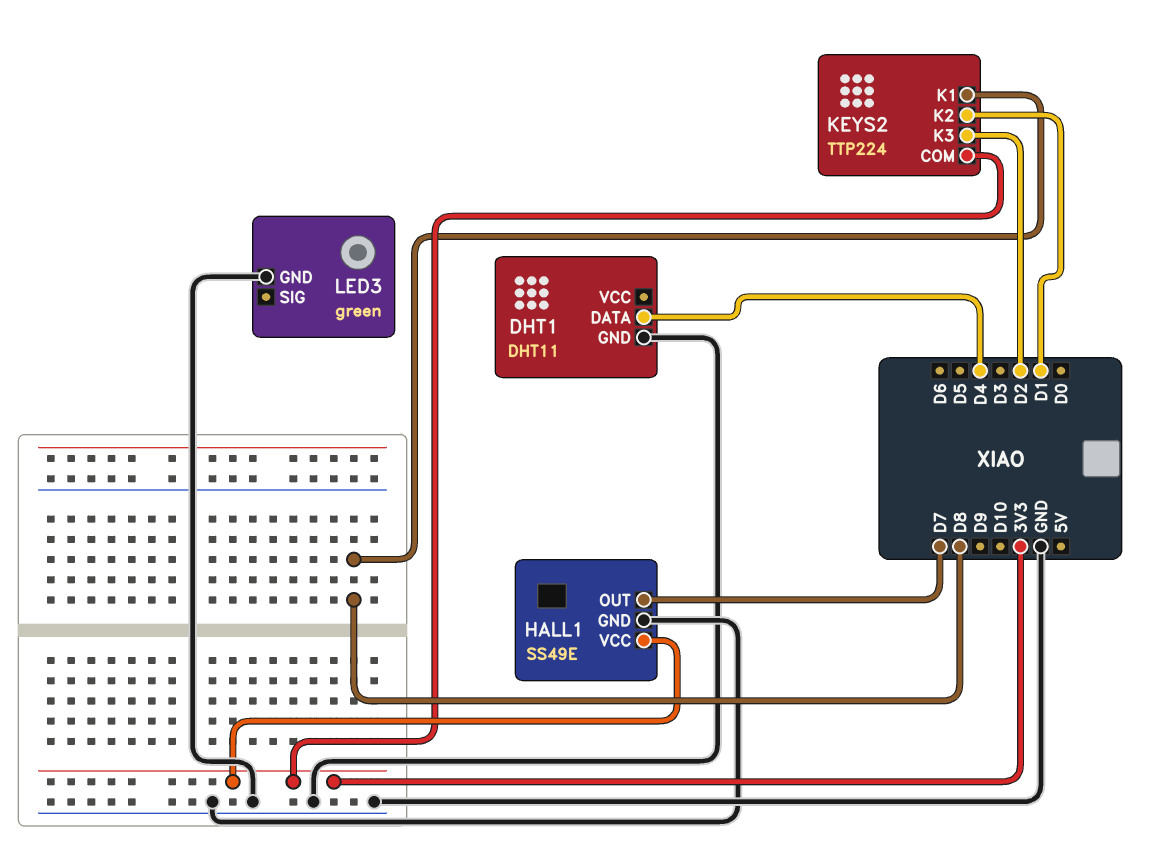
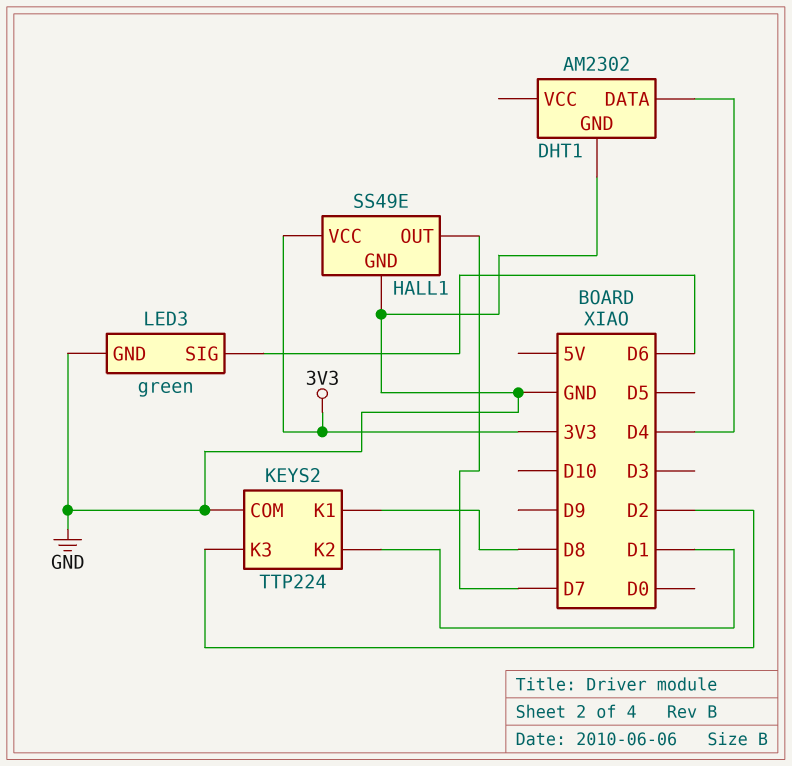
DHT1: DHT11 -> AM2302
KEYS2 pin COM: 3V3 -> GND
LED3 pin SIG: none -> D6

